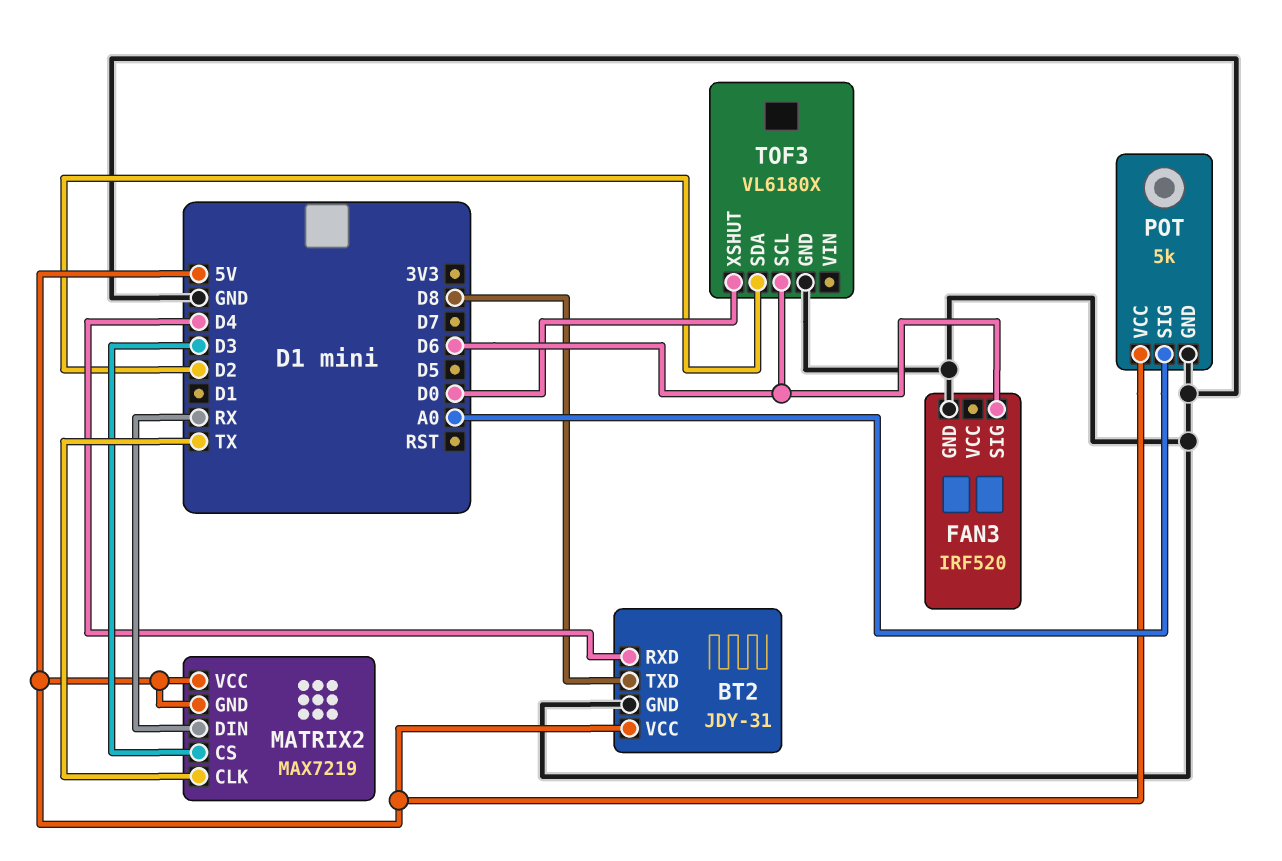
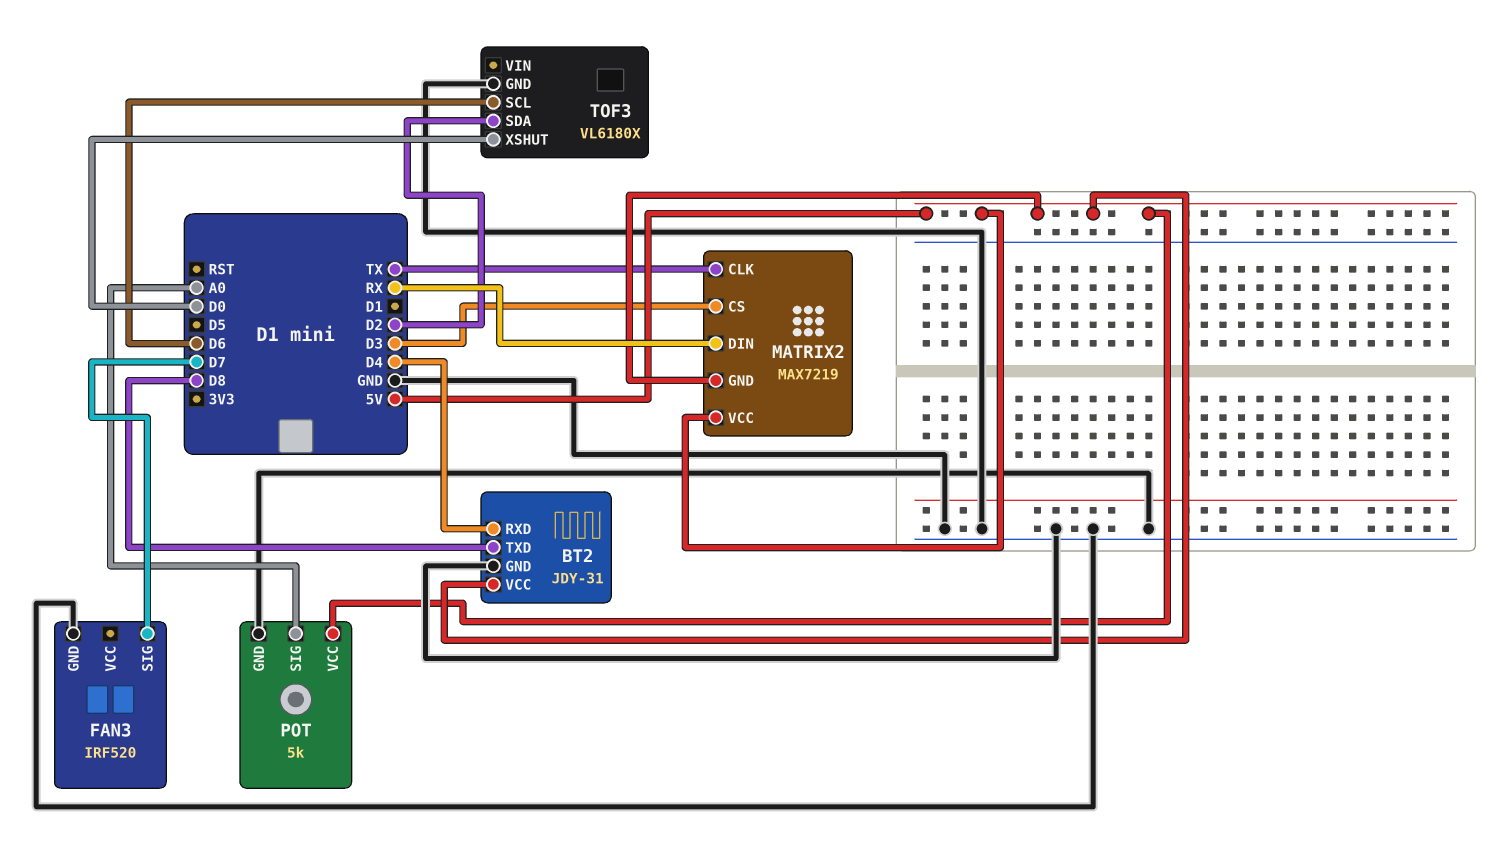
FAN3 pin SIG: D6 -> D7

